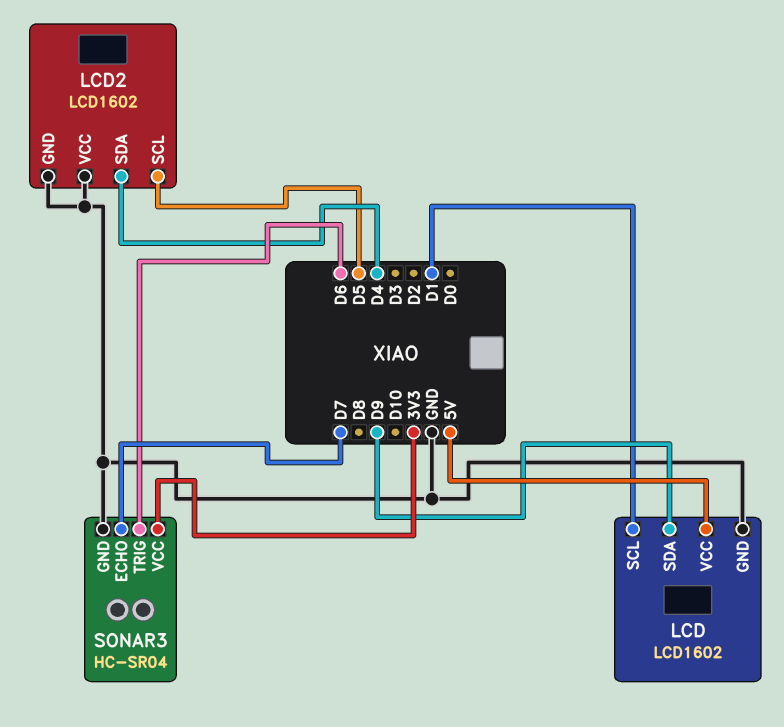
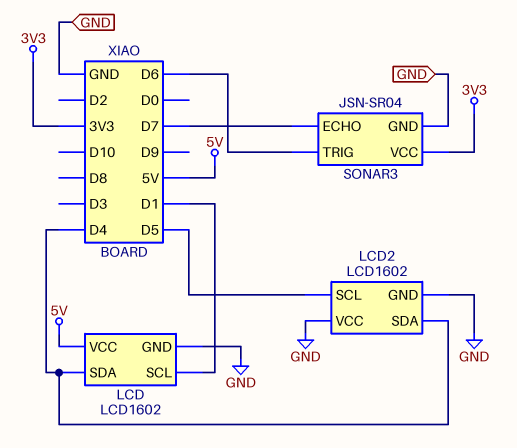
LCD pin SDA: D9 -> D4
SONAR3: HC-SR04 -> JSN-SR04

